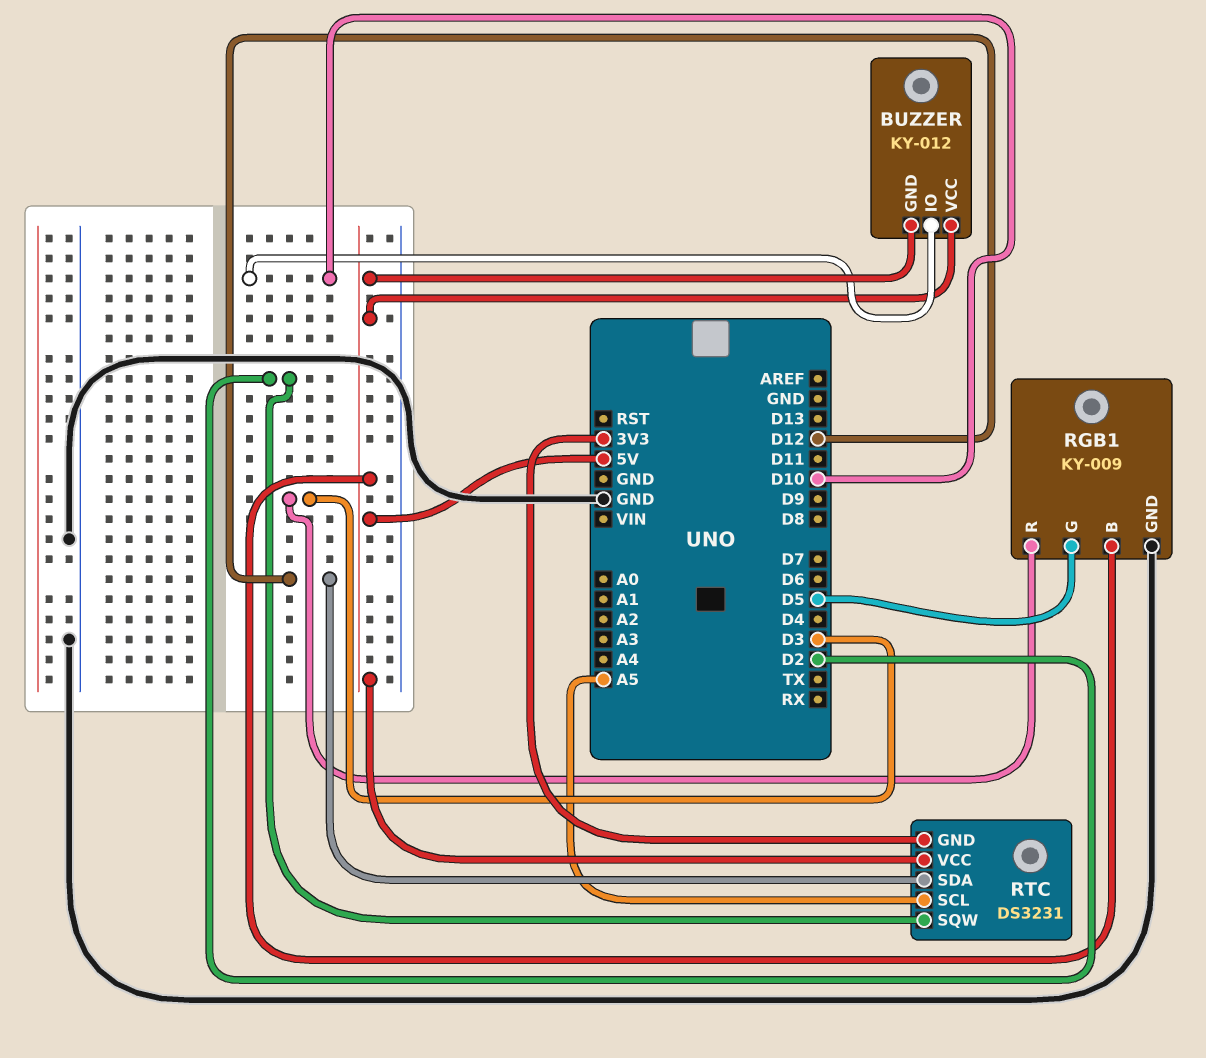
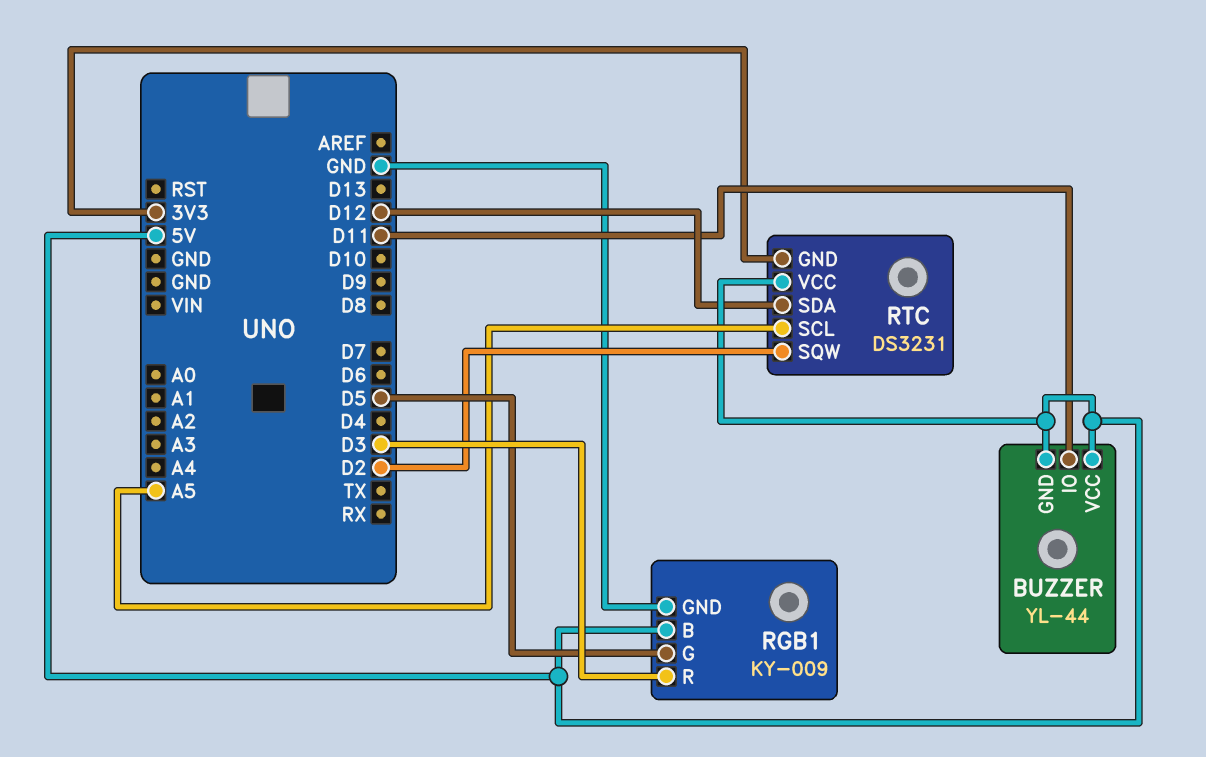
BUZZER: KY-012 -> YL-44
BUZZER pin IO: D10 -> D11

